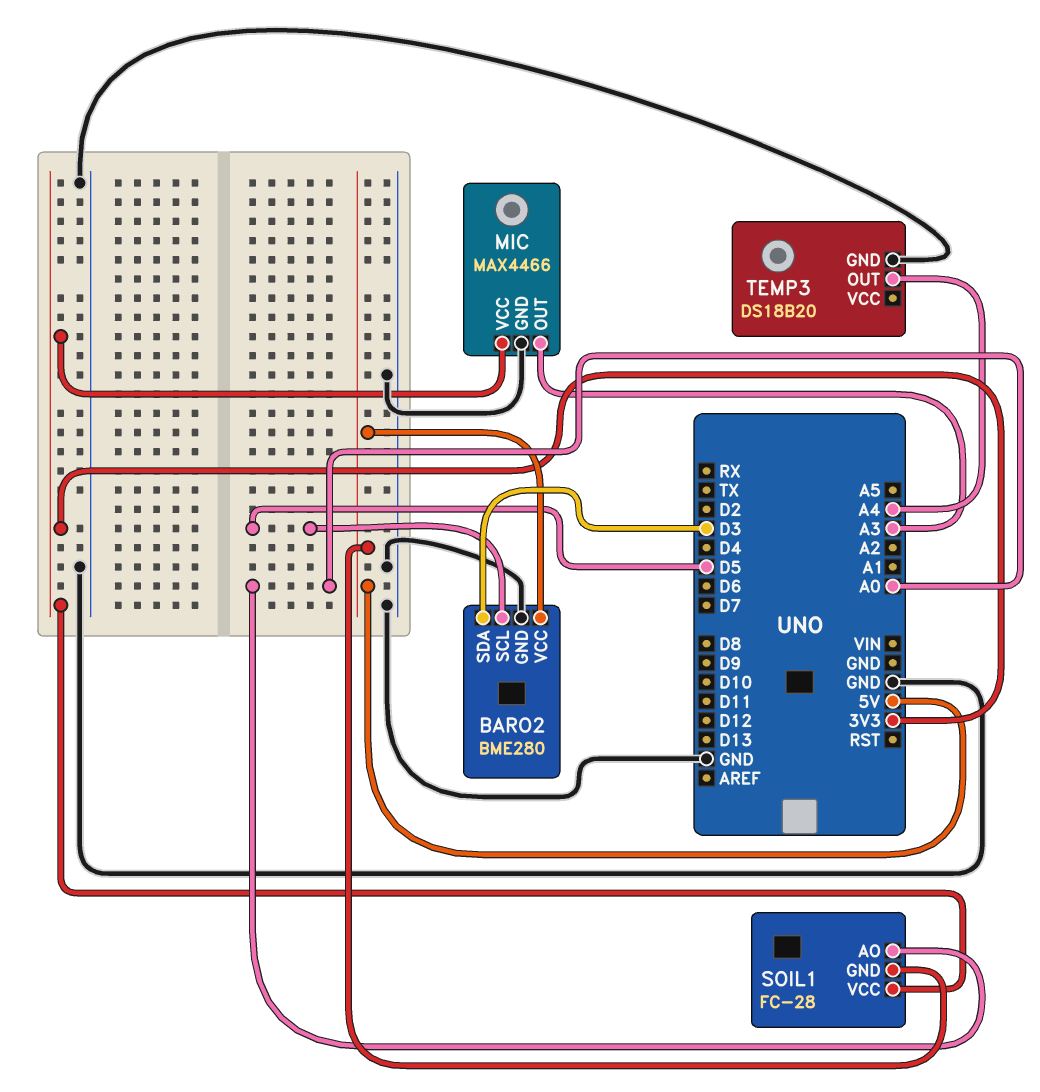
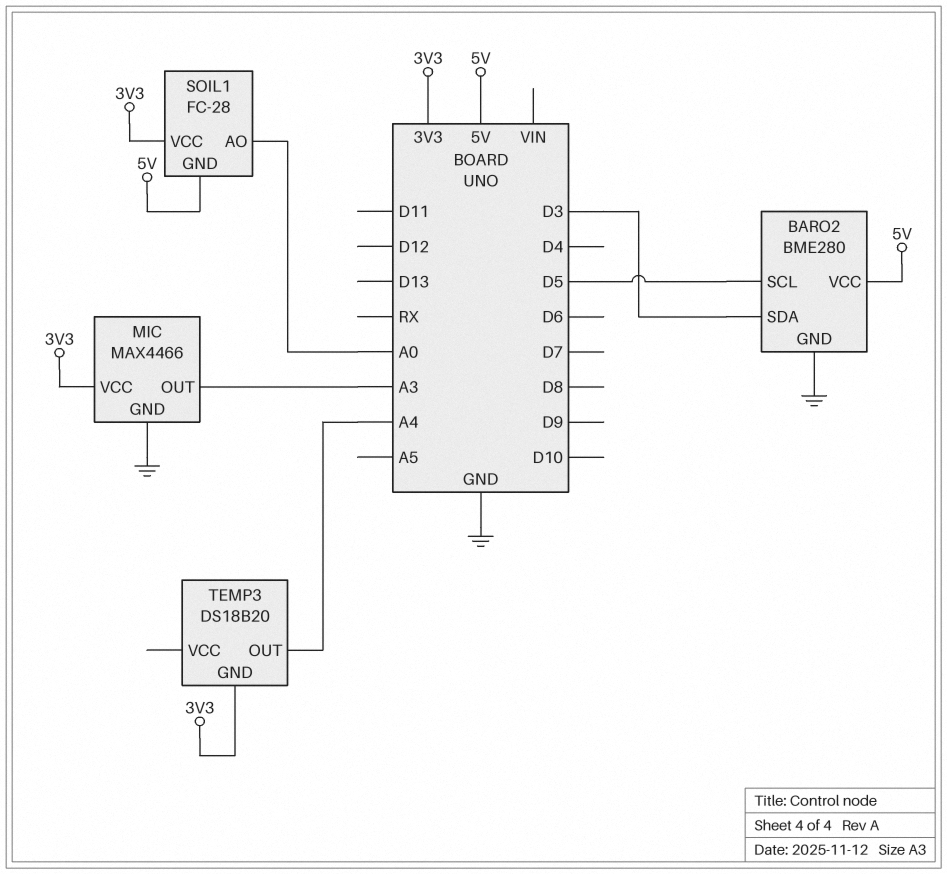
TEMP3 pin GND: GND -> 3V3

